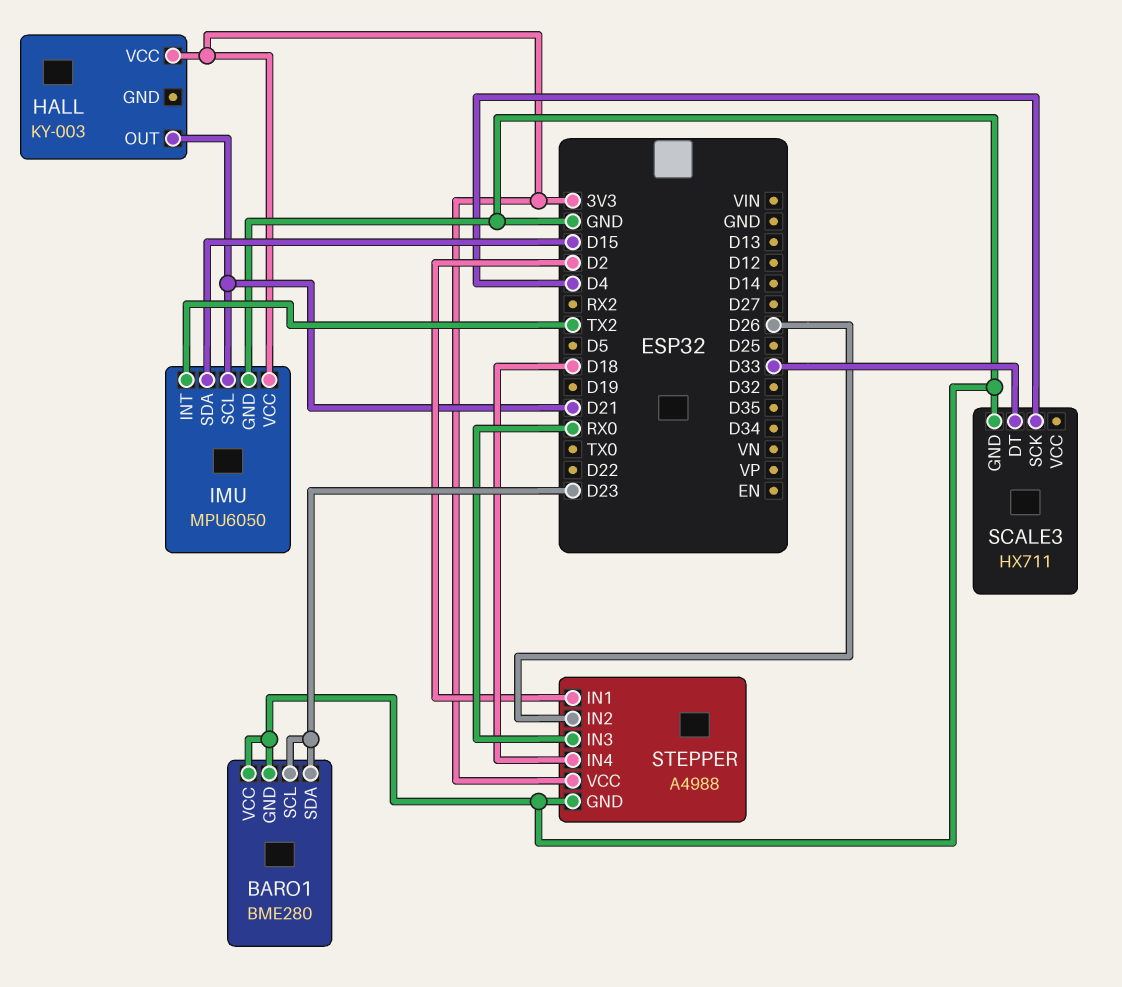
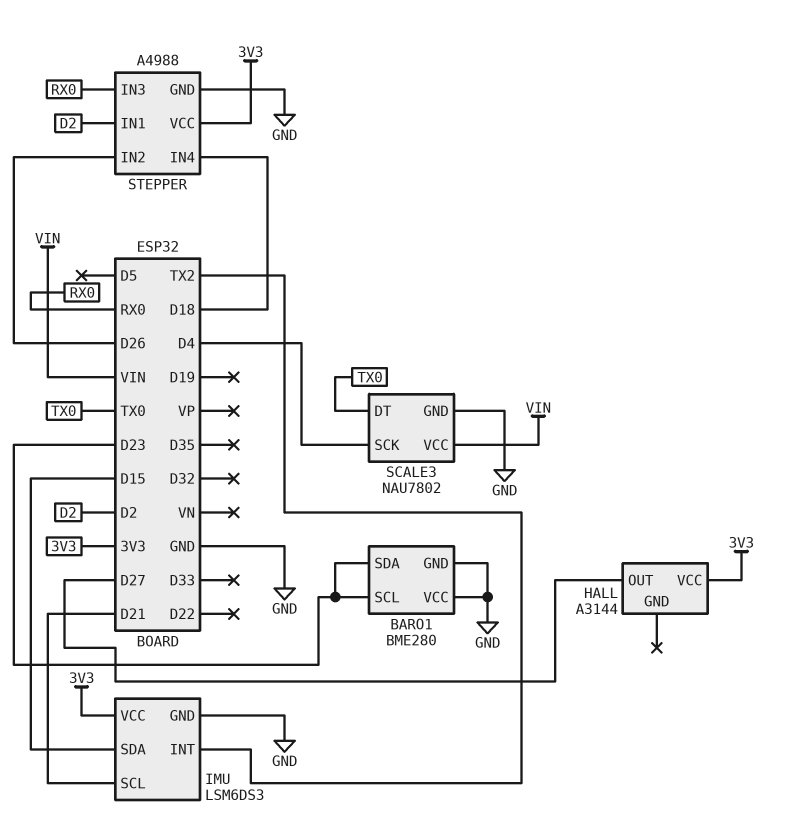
HALL: KY-003 -> A3144
HALL pin OUT: D21 -> D27
IMU: MPU6050 -> LSM6DS3
SCALE3: HX711 -> NAU7802
SCALE3 pin DT: D33 -> TX0
SCALE3 pin VCC: none -> VIN

